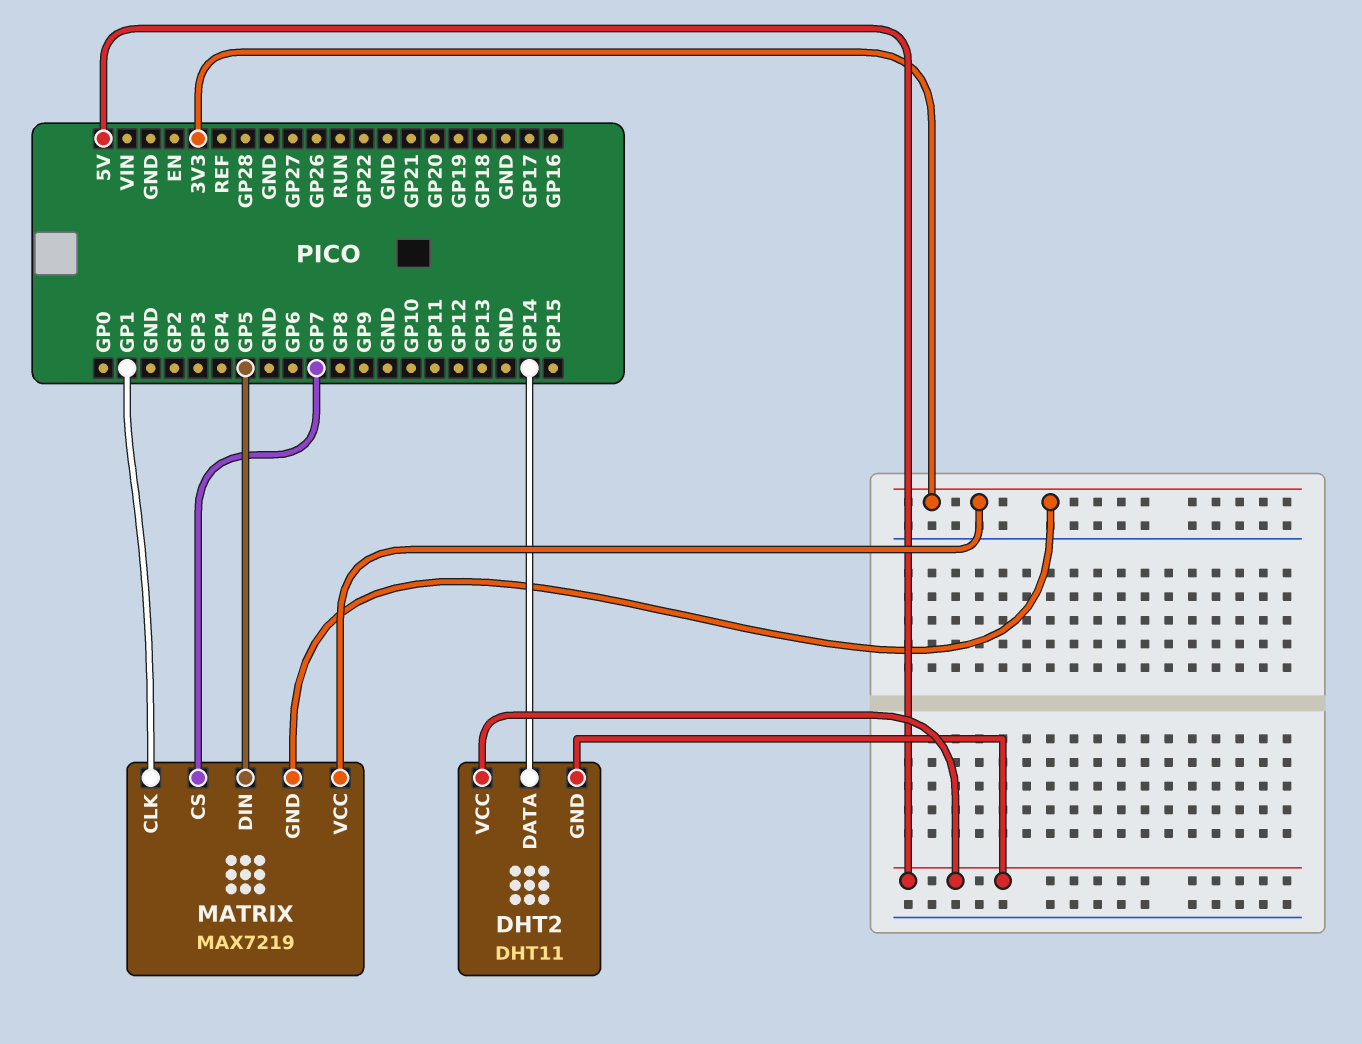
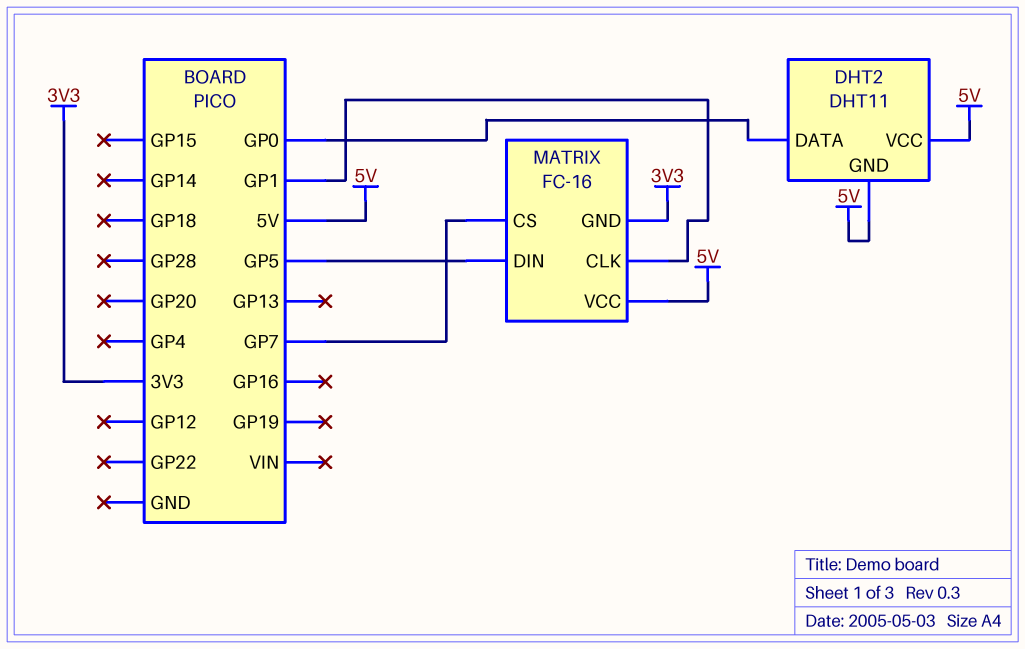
DHT2 pin DATA: GP14 -> GP0
MATRIX: MAX7219 -> FC-16
MATRIX pin VCC: 3V3 -> 5V

